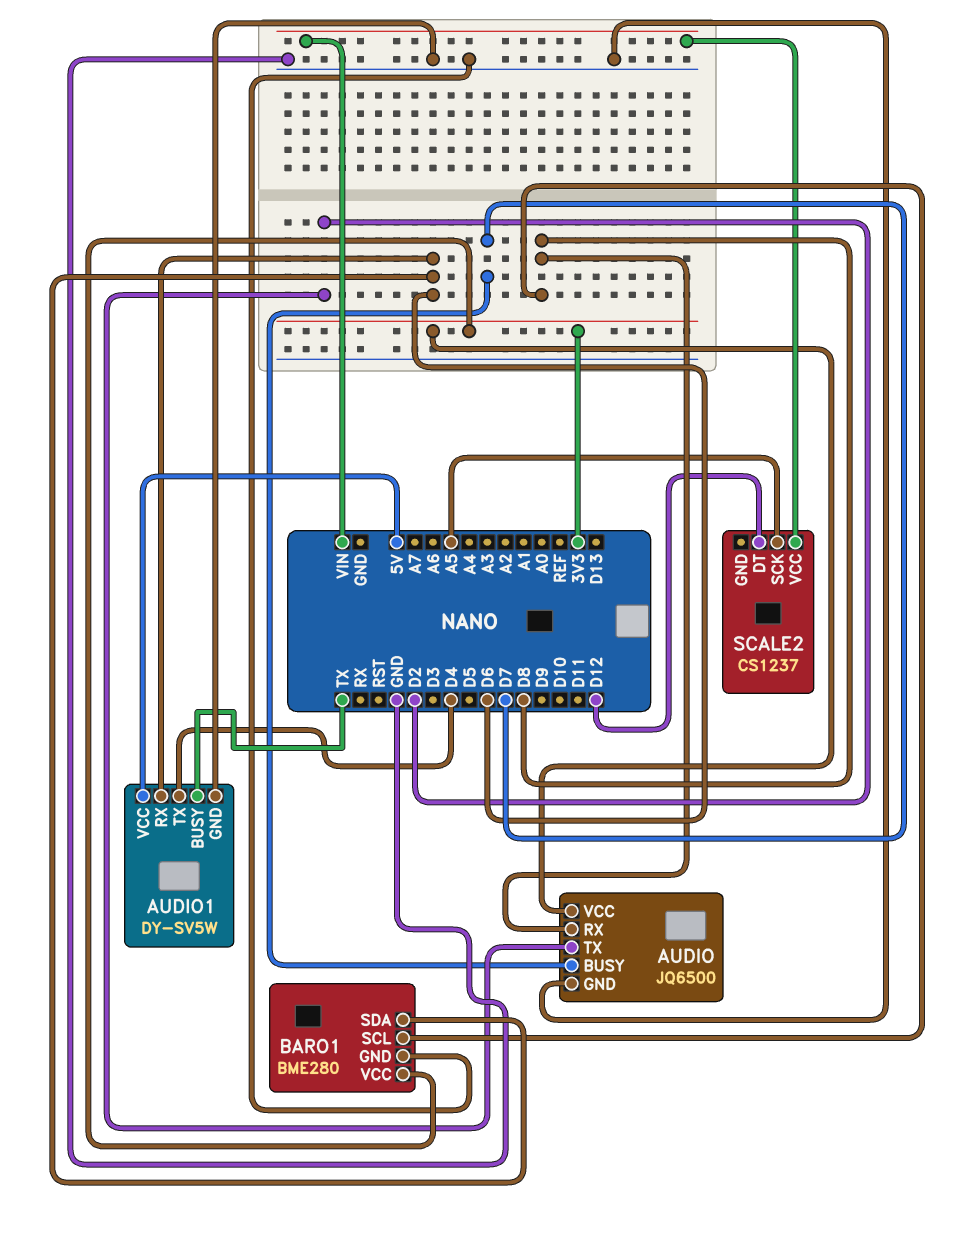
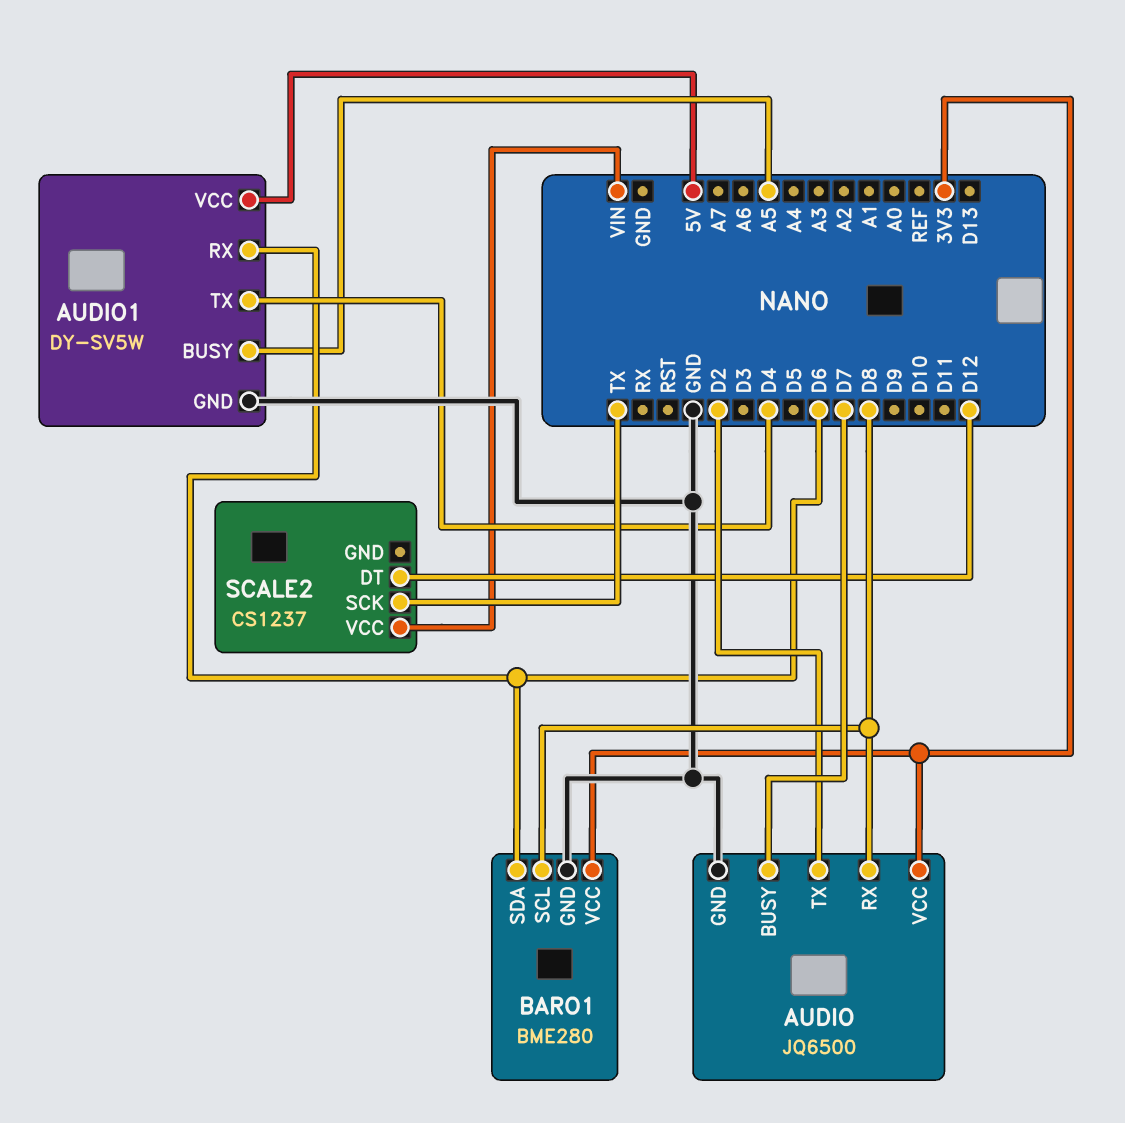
AUDIO1 pin BUSY: TX -> A5
SCALE2 pin SCK: A5 -> TX

